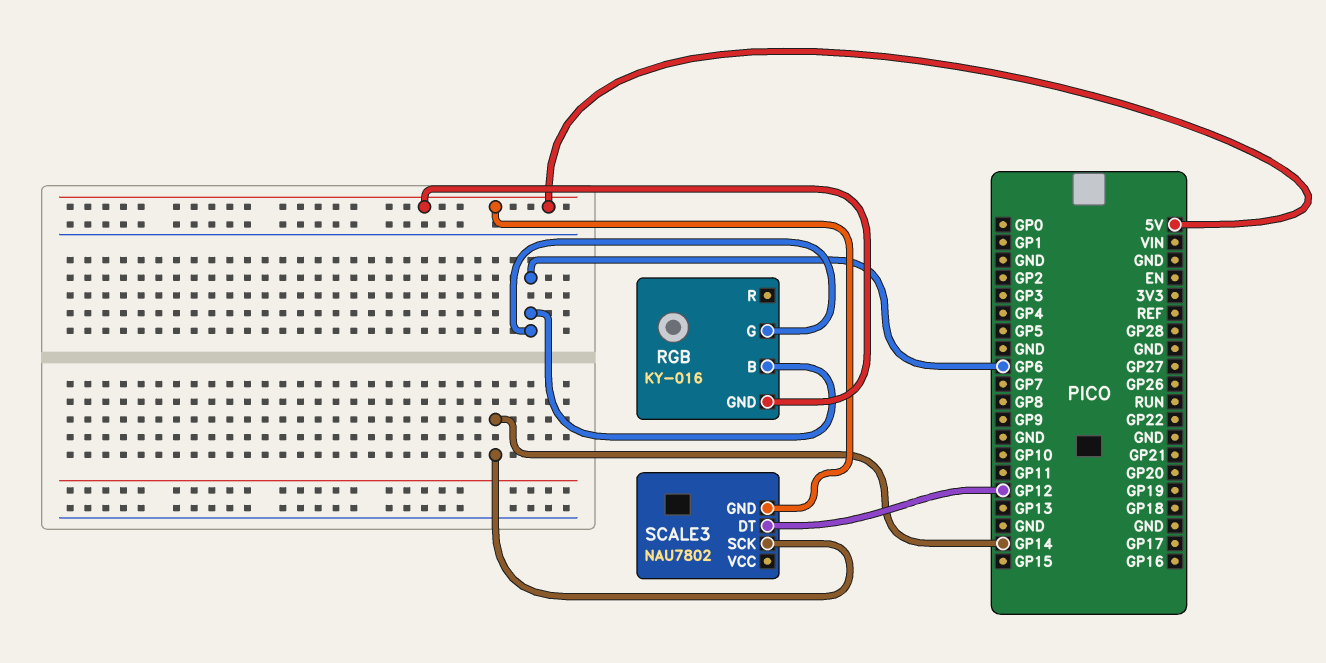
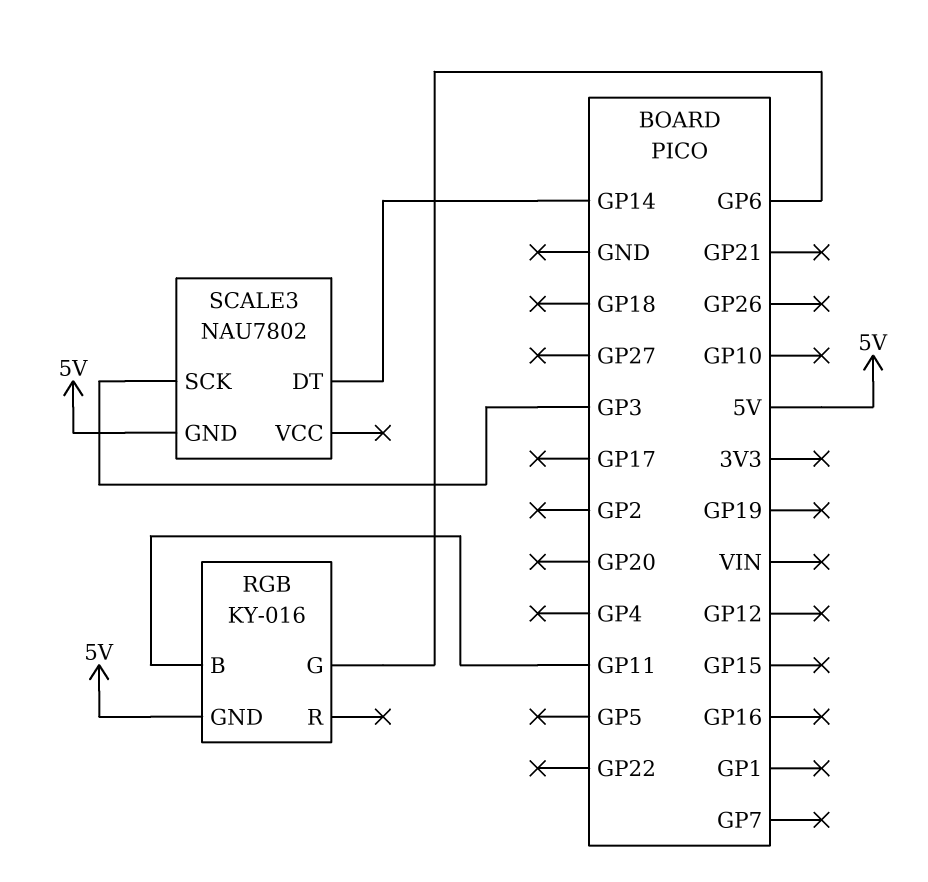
RGB pin B: GP6 -> GP11
SCALE3 pin DT: GP12 -> GP14
SCALE3 pin SCK: GP14 -> GP3

